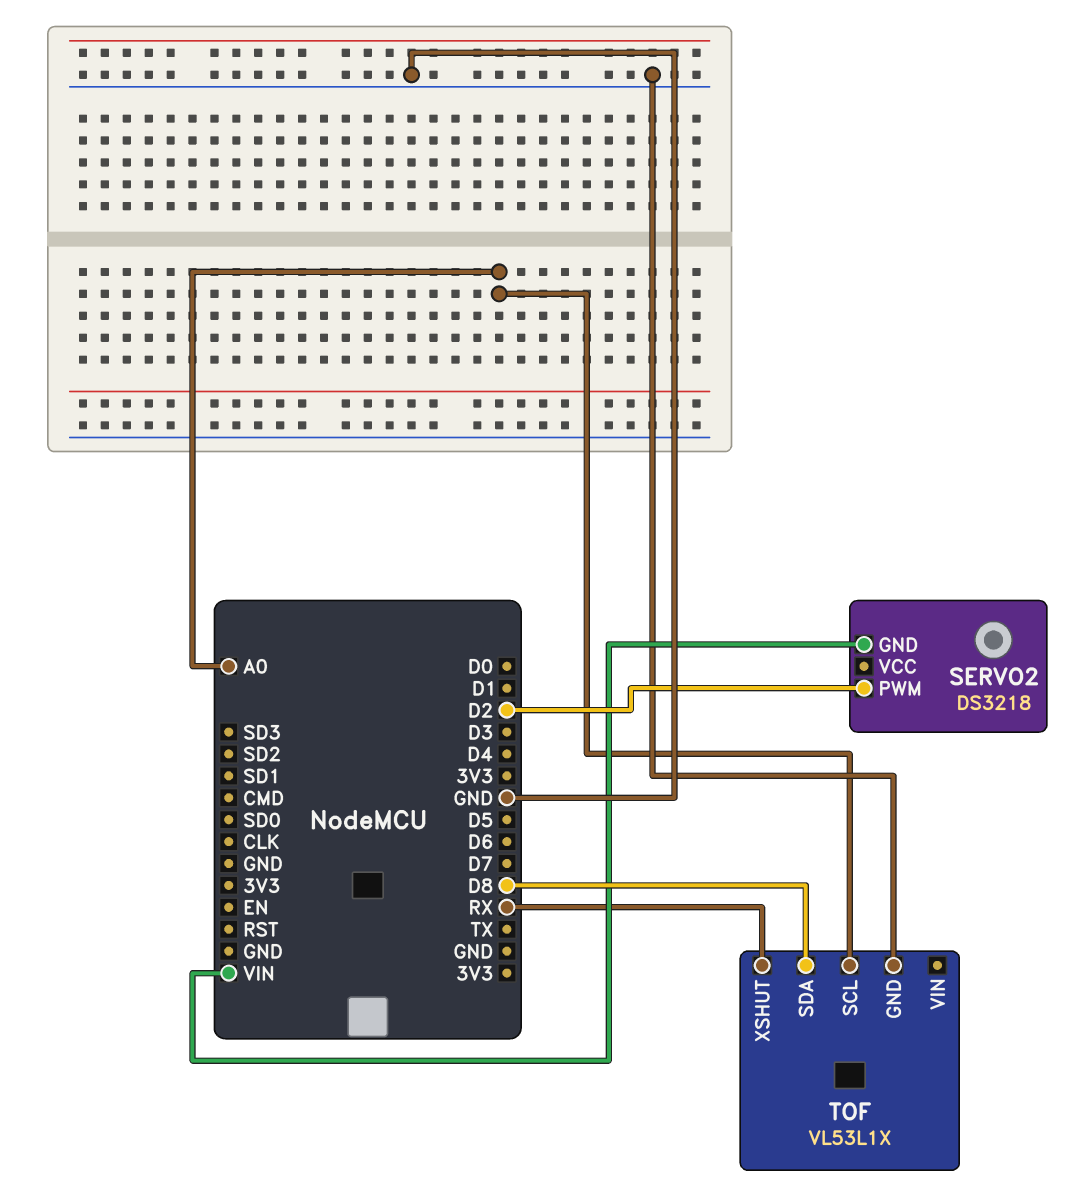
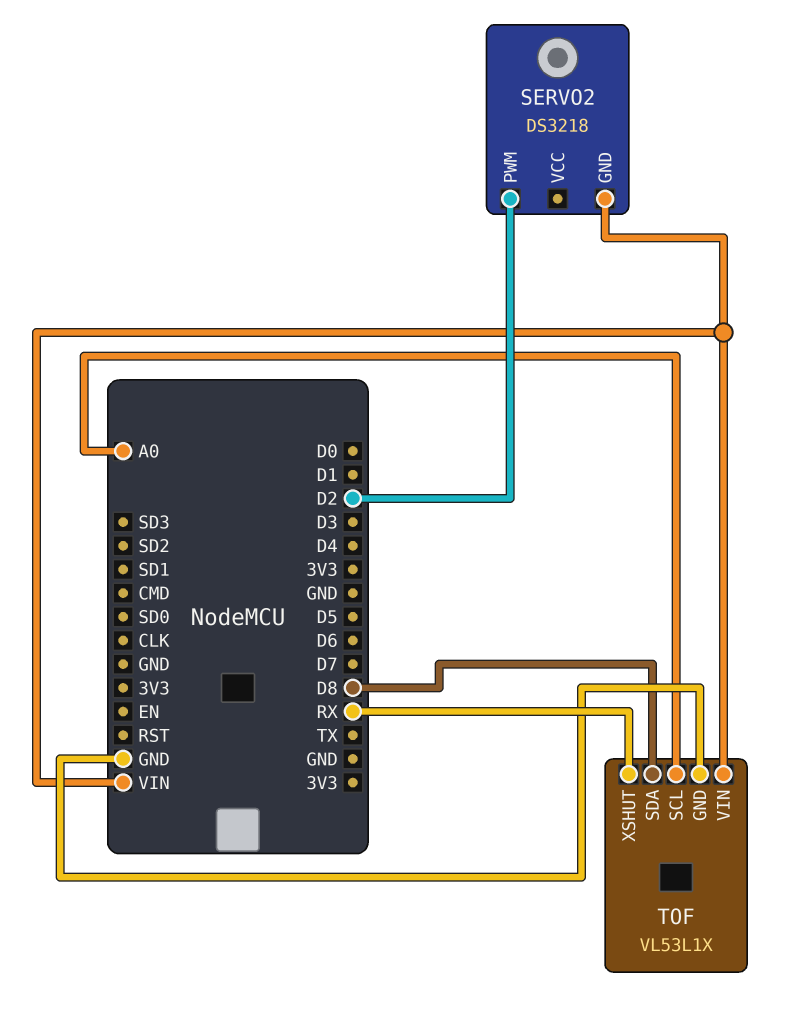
TOF pin VIN: none -> VIN

